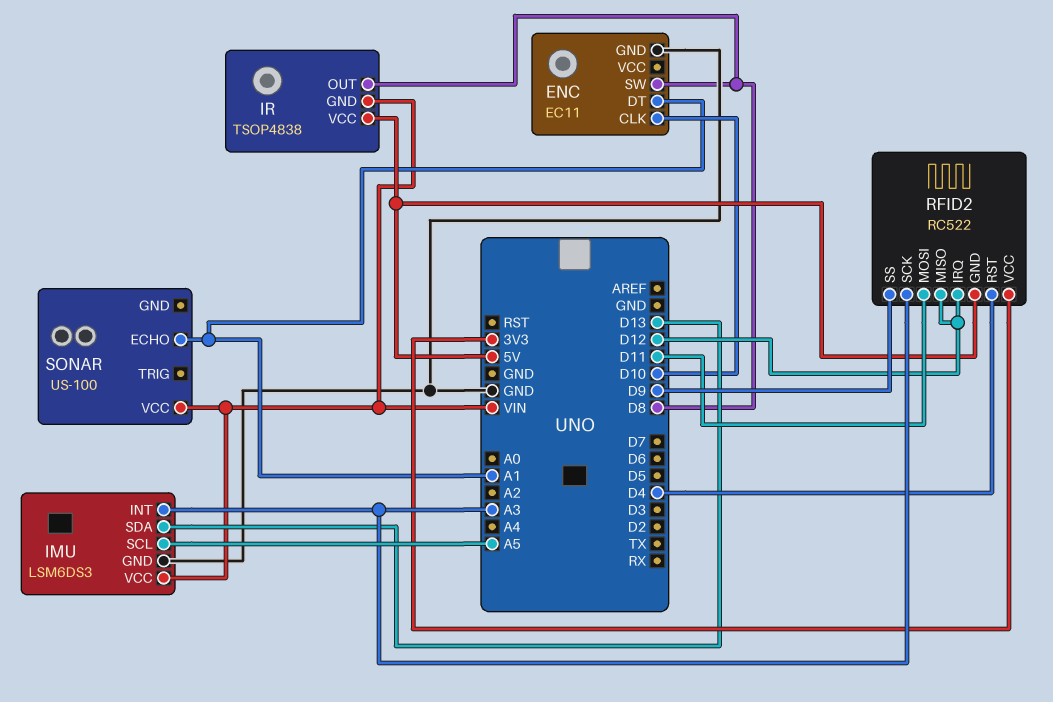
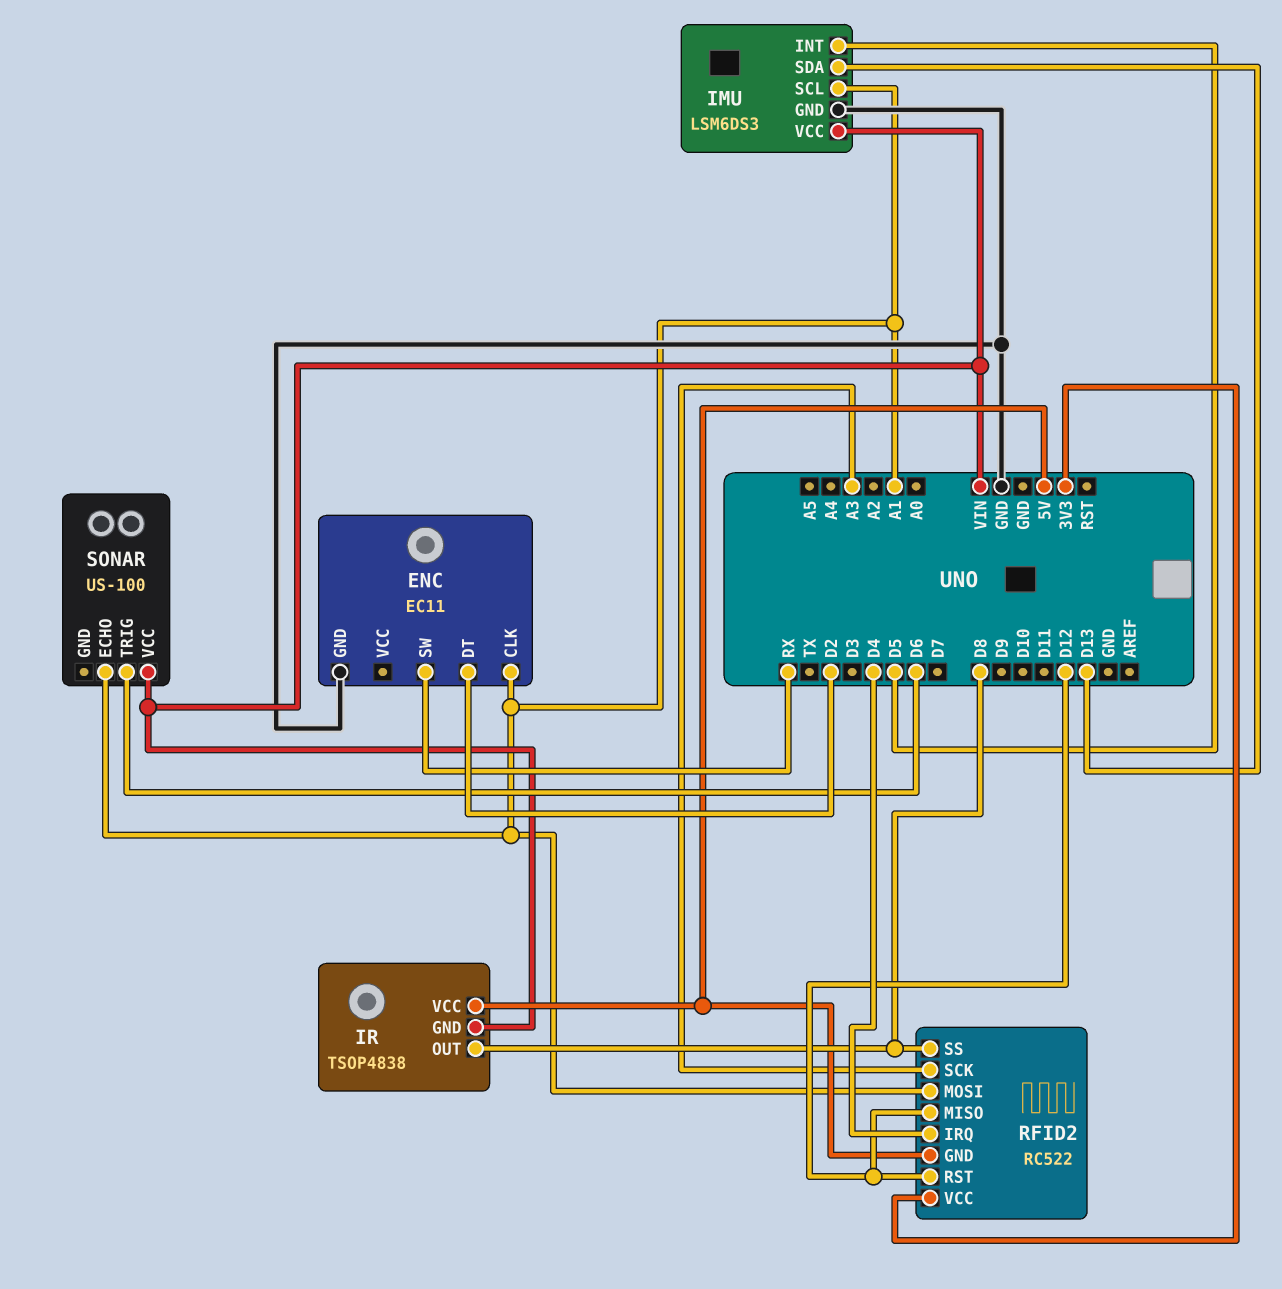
ENC pin CLK: D10 -> A1
ENC pin DT: A1 -> D2
ENC pin SW: D8 -> RX
IMU pin INT: A3 -> D5
IMU pin SCL: A5 -> A1
RFID2 pin IRQ: D12 -> D4
RFID2 pin MOSI: D11 -> A1
RFID2 pin RST: D4 -> D12
RFID2 pin SS: D9 -> D8
SONAR pin TRIG: none -> D6

